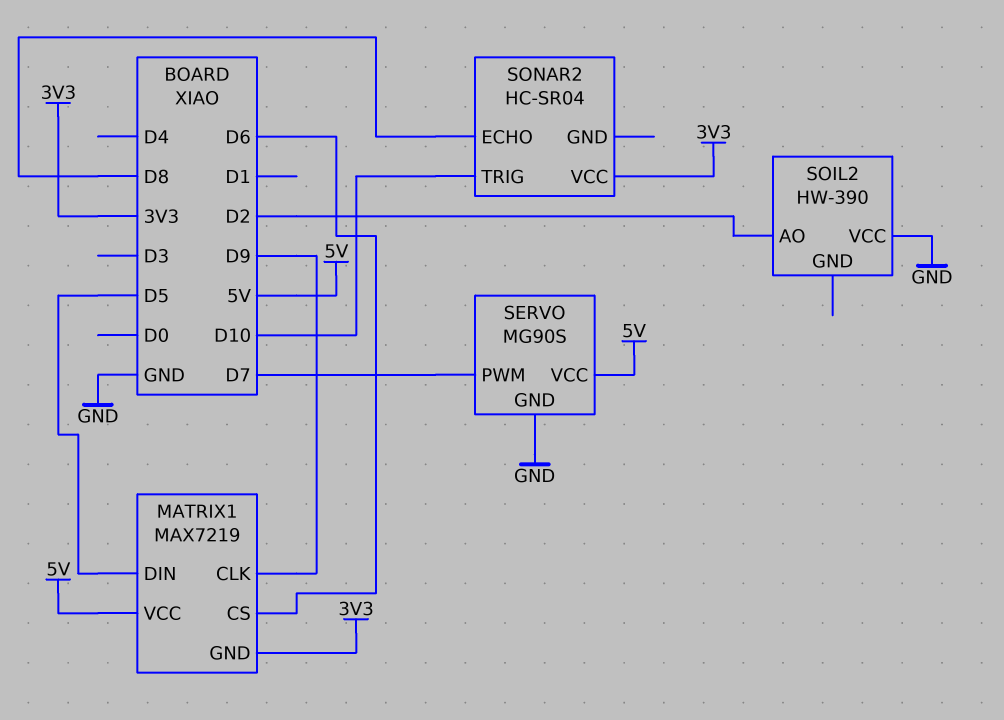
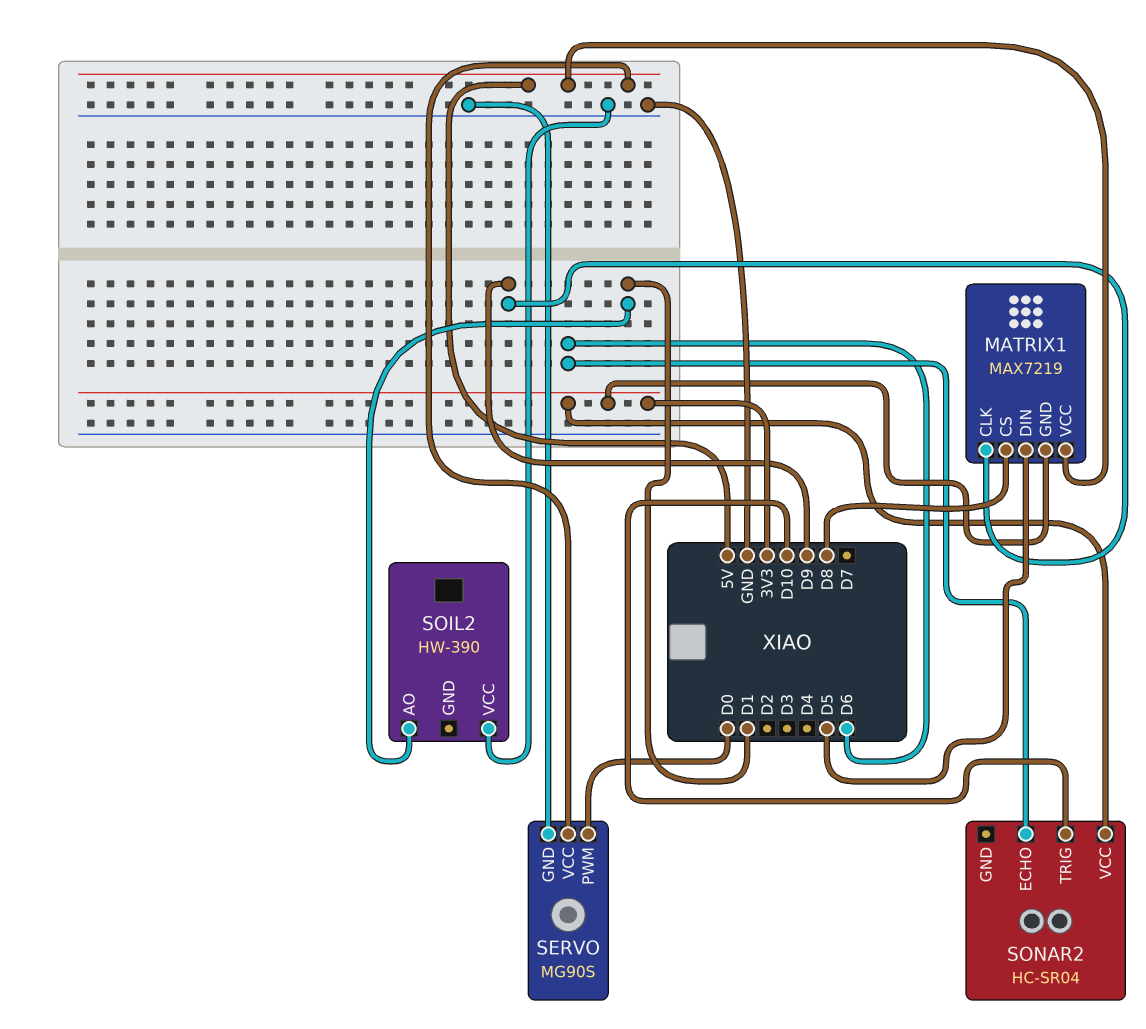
MATRIX1 pin CS: D6 -> D8
SERVO pin PWM: D7 -> D0
SOIL2 pin AO: D2 -> D1
SONAR2 pin ECHO: D8 -> D6

